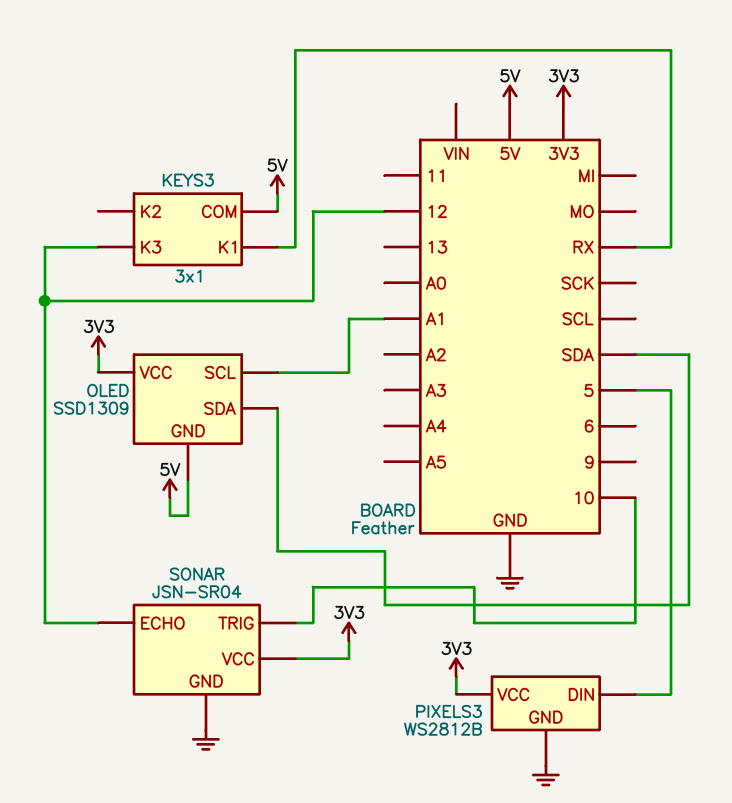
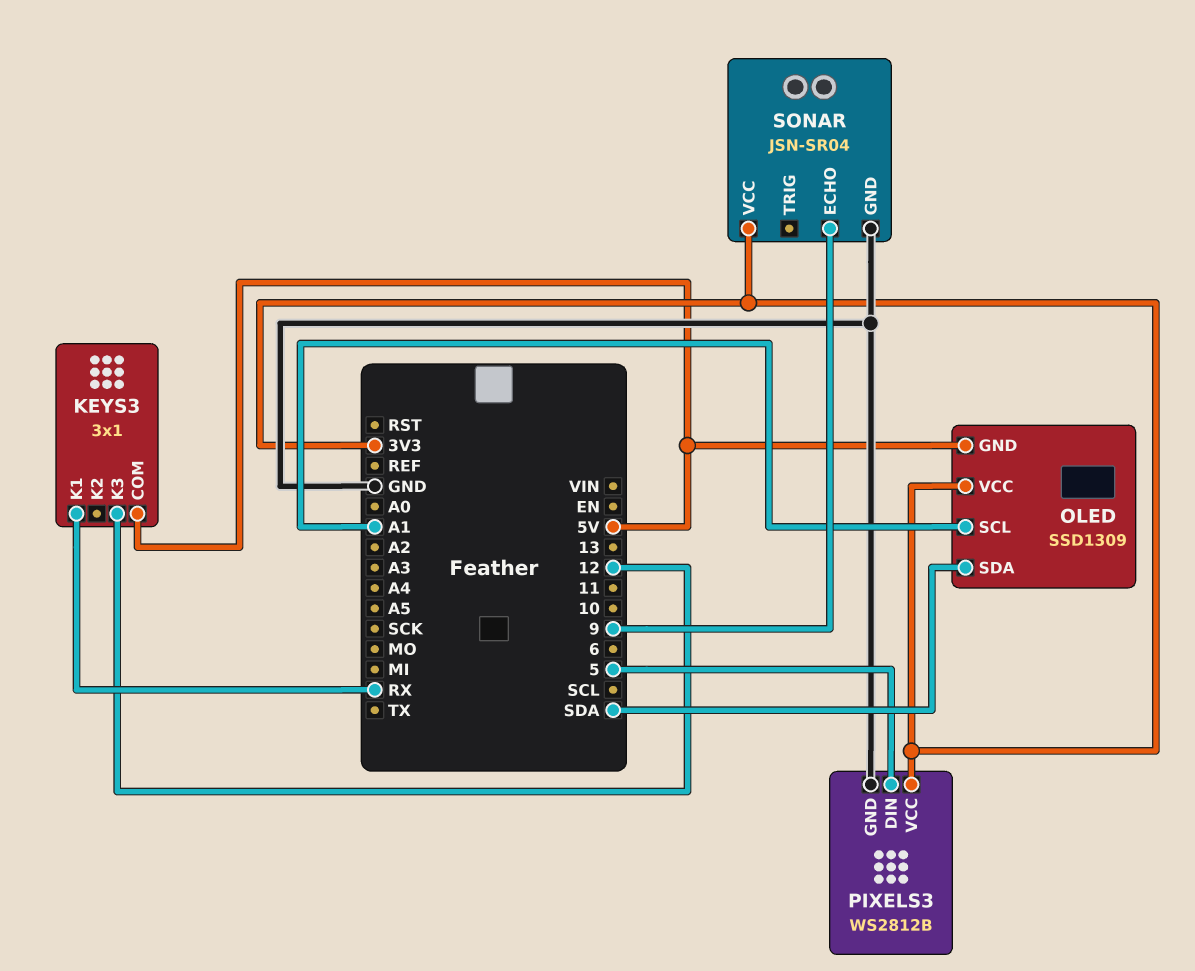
SONAR pin ECHO: 12 -> 9
SONAR pin TRIG: 10 -> none

